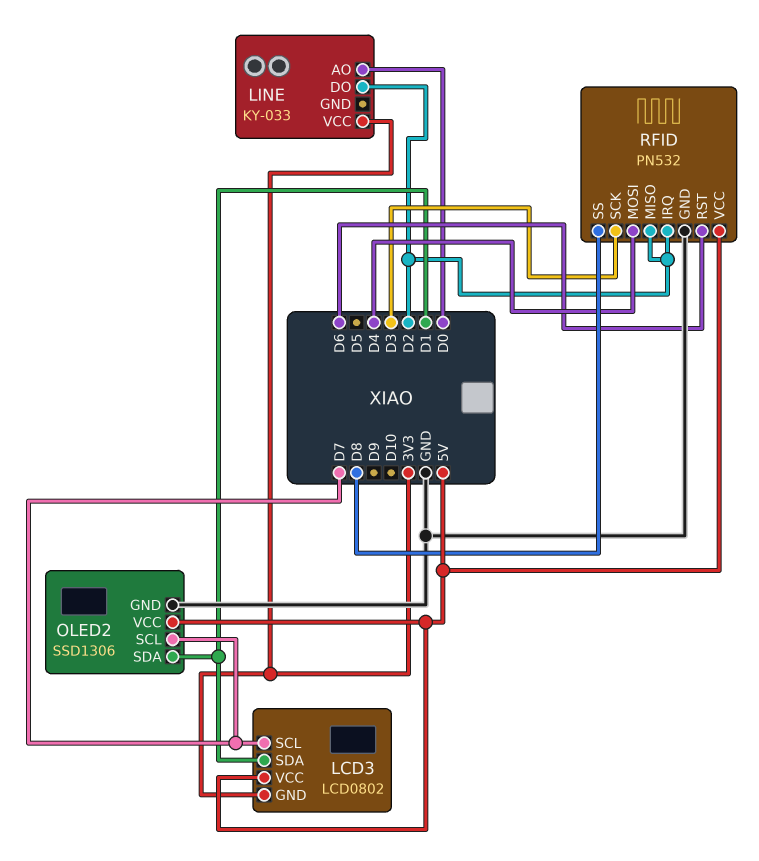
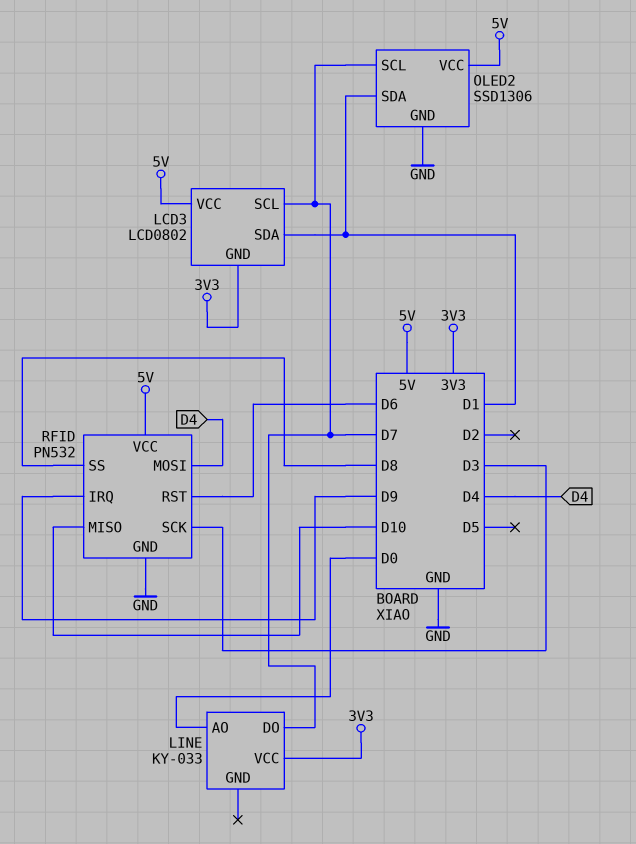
LINE pin DO: D2 -> D7
RFID pin IRQ: D2 -> D9
RFID pin MISO: D2 -> D10

